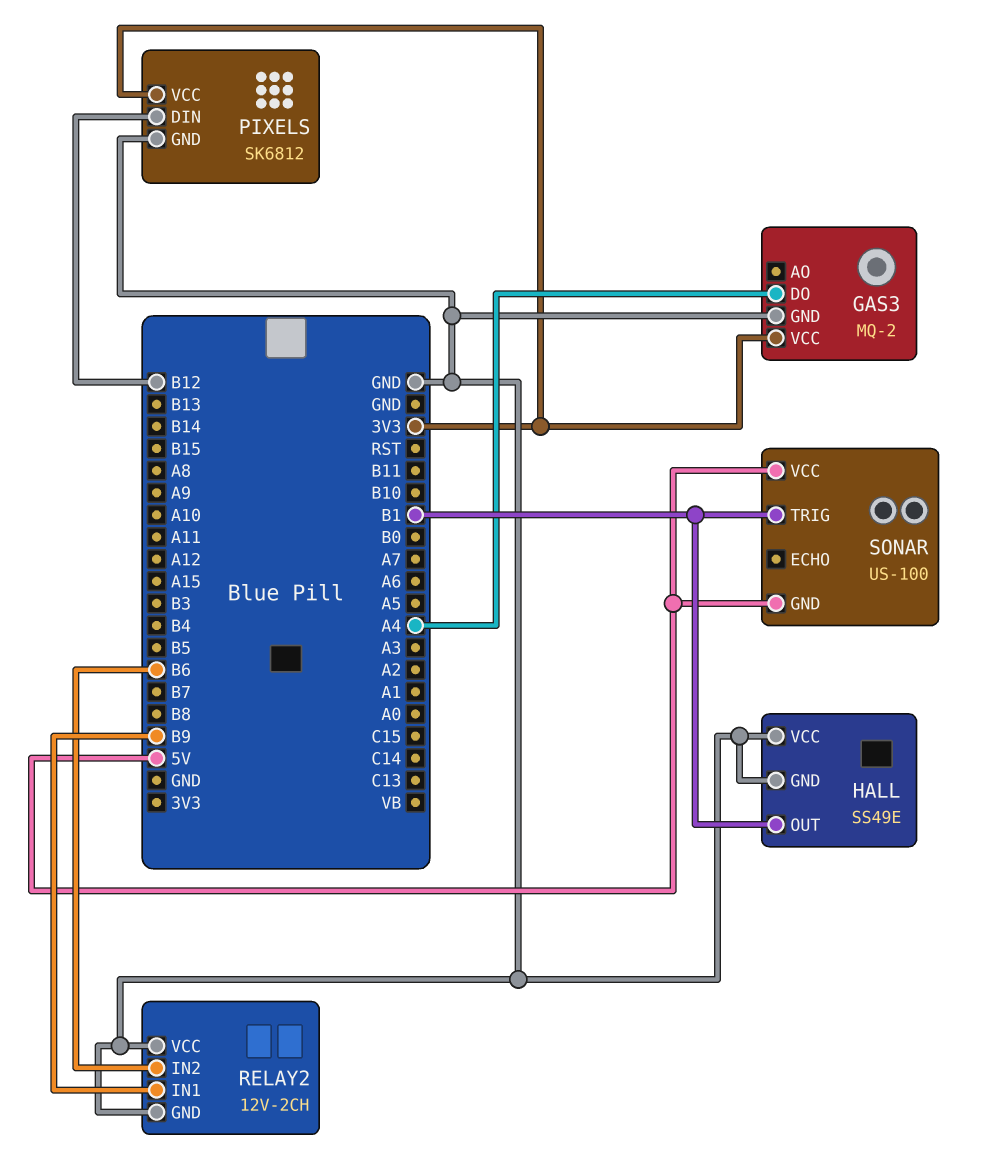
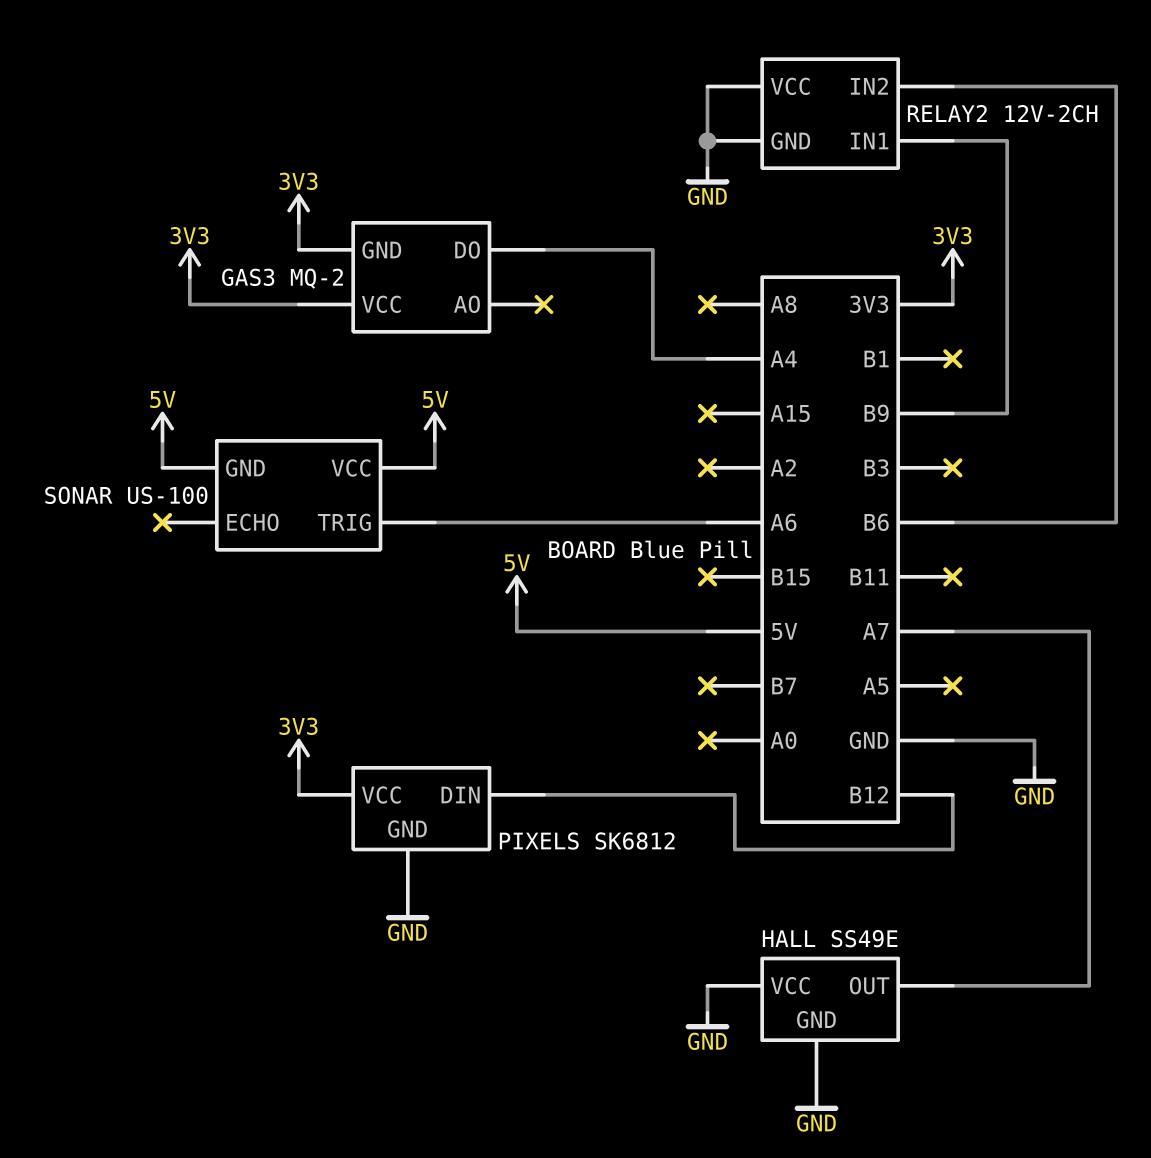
GAS3 pin GND: GND -> 3V3
HALL pin OUT: B1 -> A7
SONAR pin TRIG: B1 -> A6

